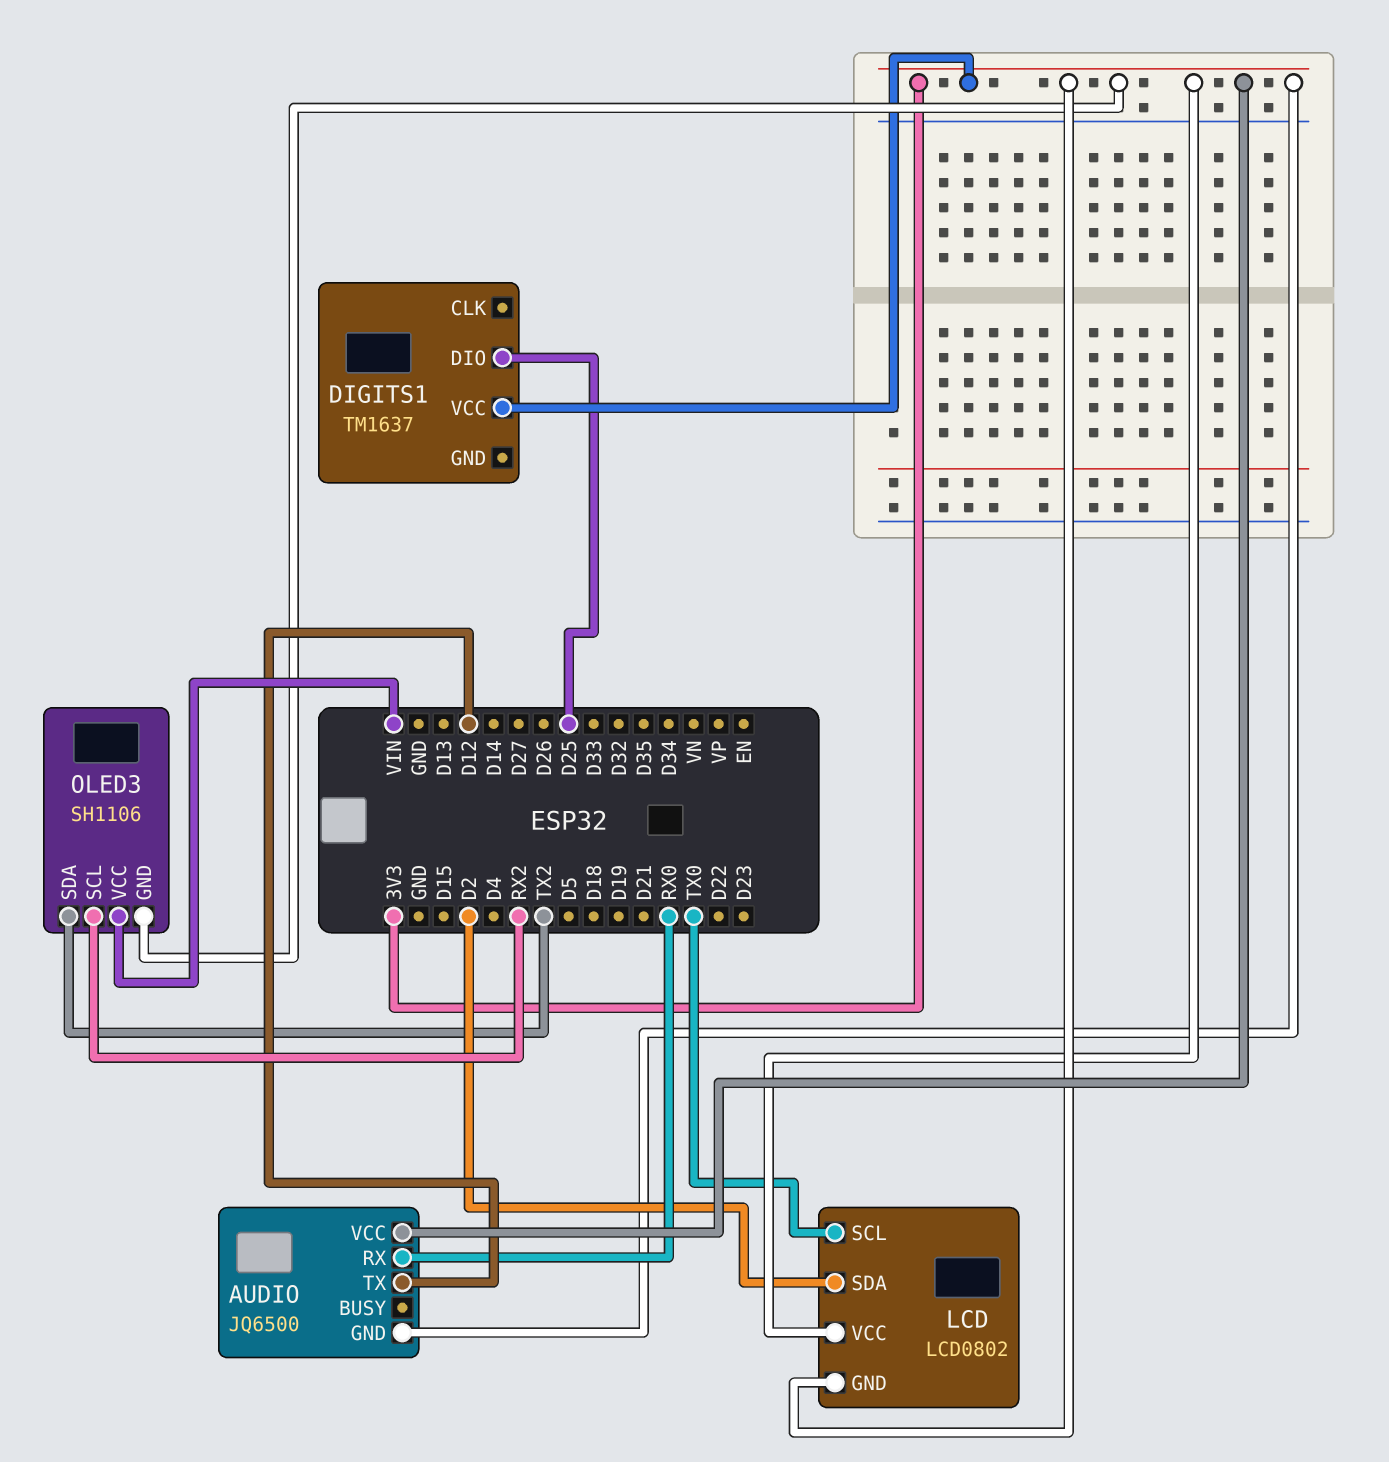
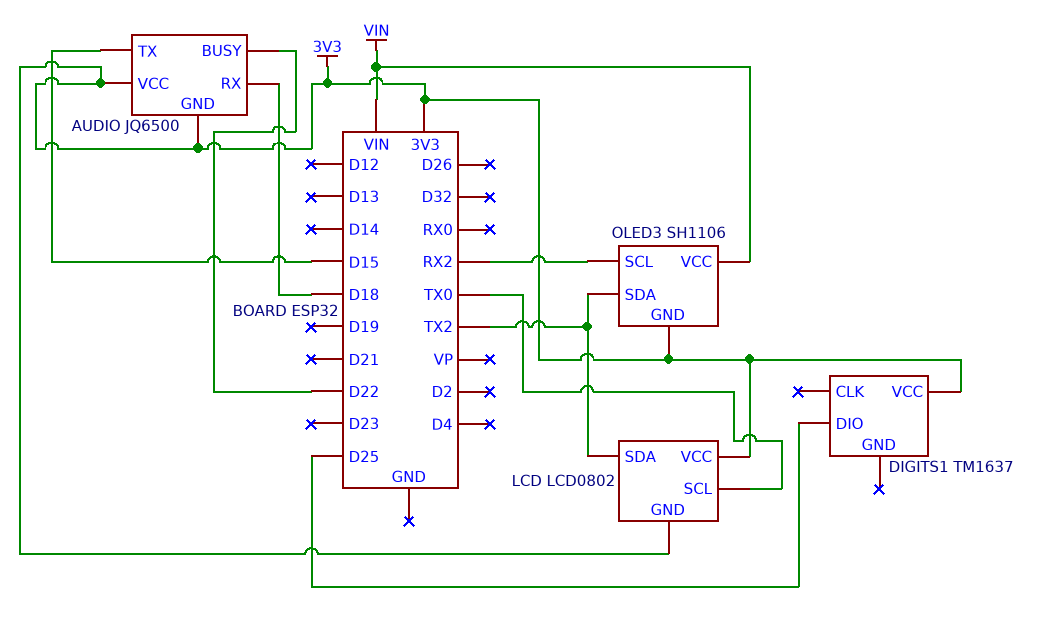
AUDIO pin BUSY: none -> D22
AUDIO pin RX: RX0 -> D18
AUDIO pin TX: D12 -> D15
LCD pin SDA: D2 -> TX2

